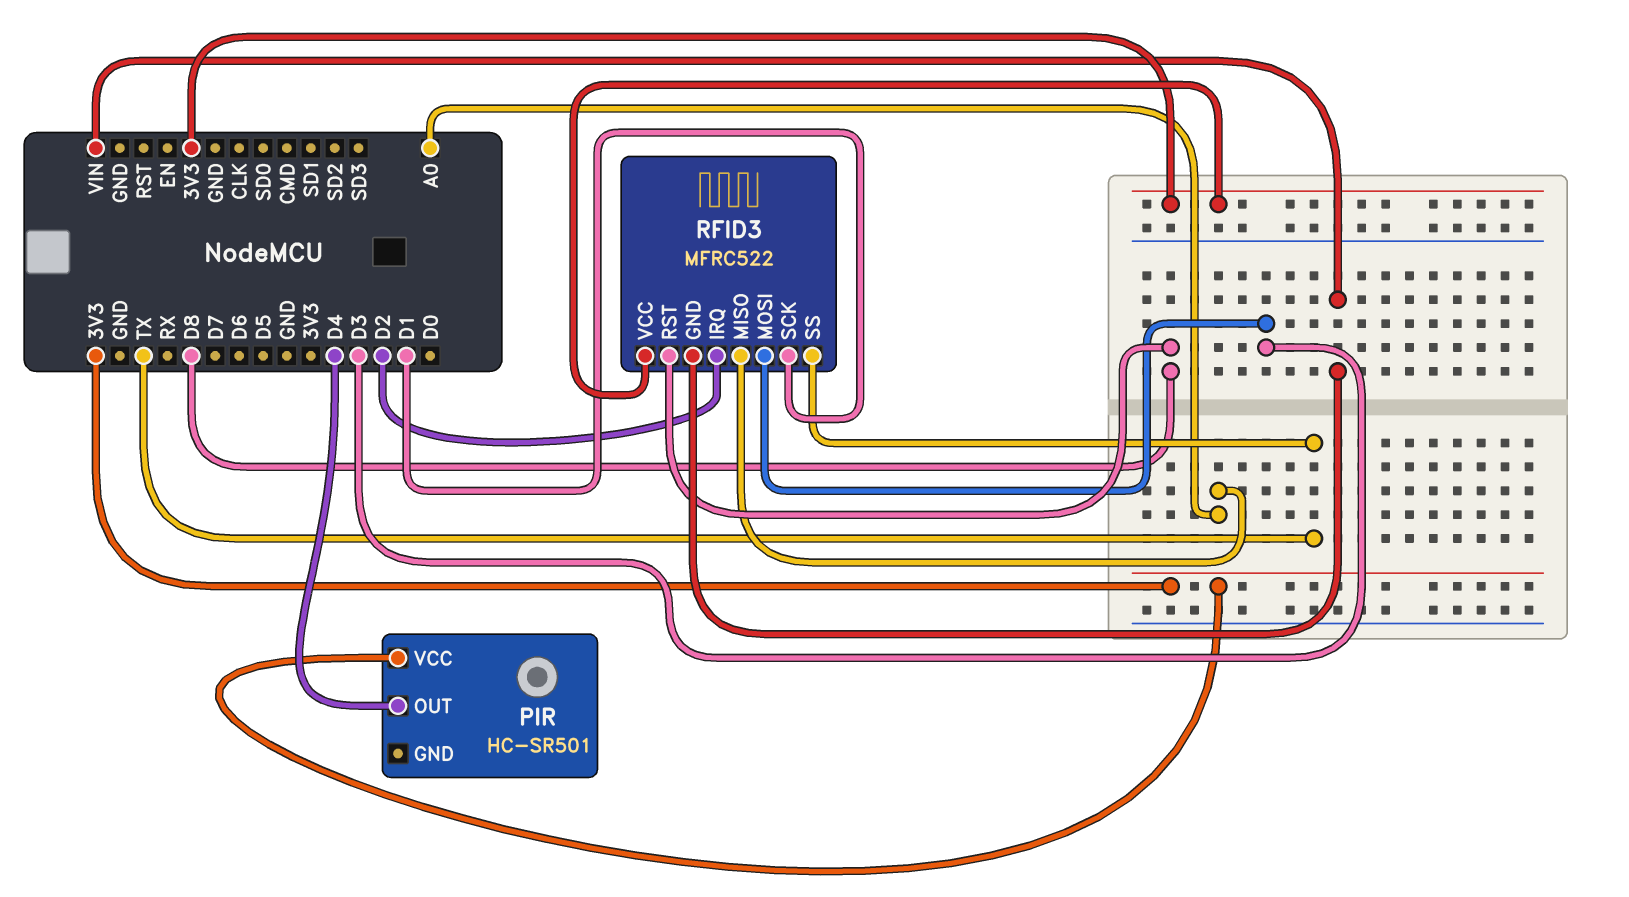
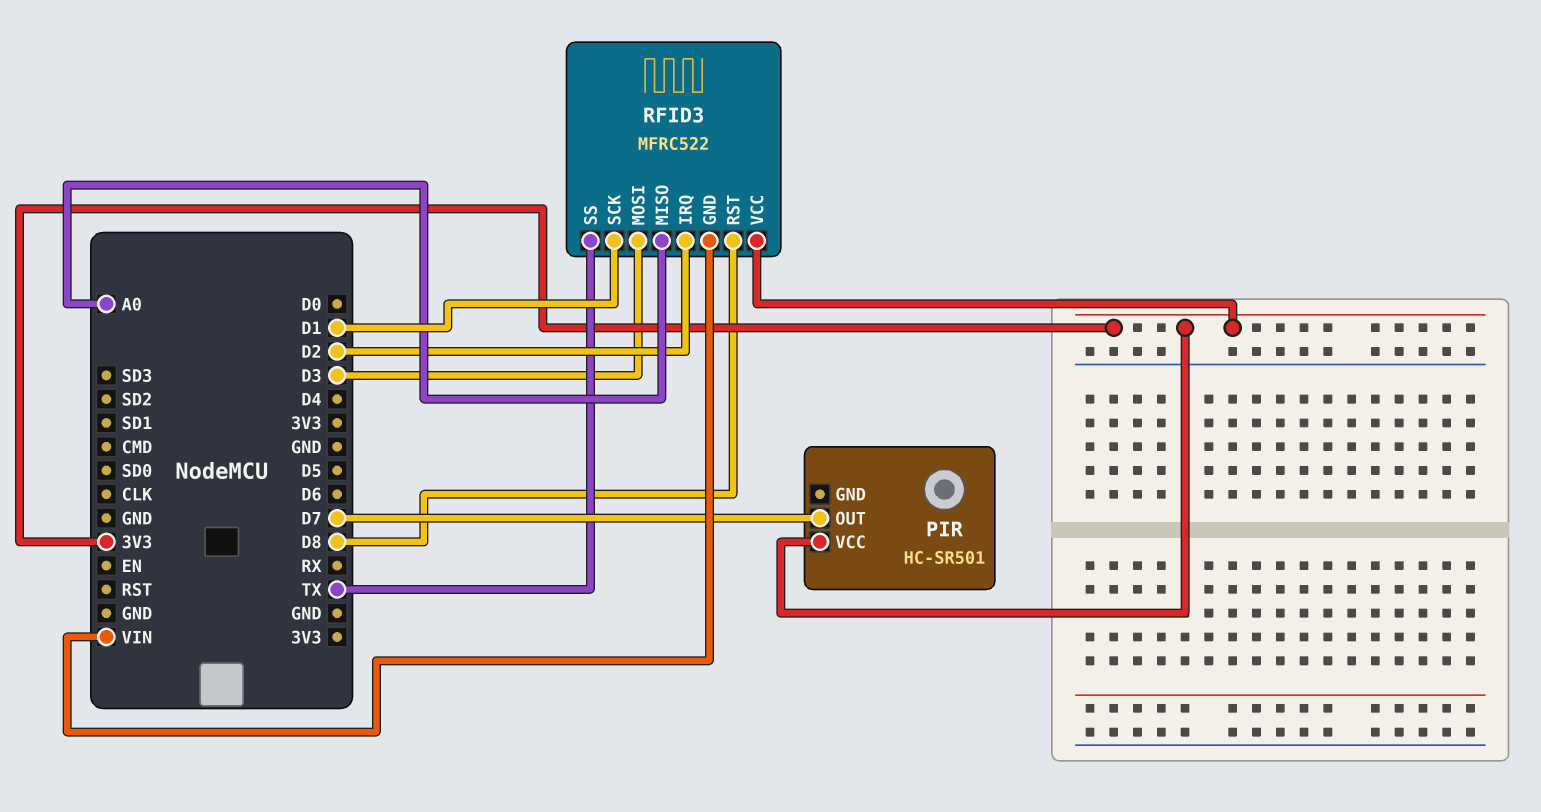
PIR pin OUT: D4 -> D7

